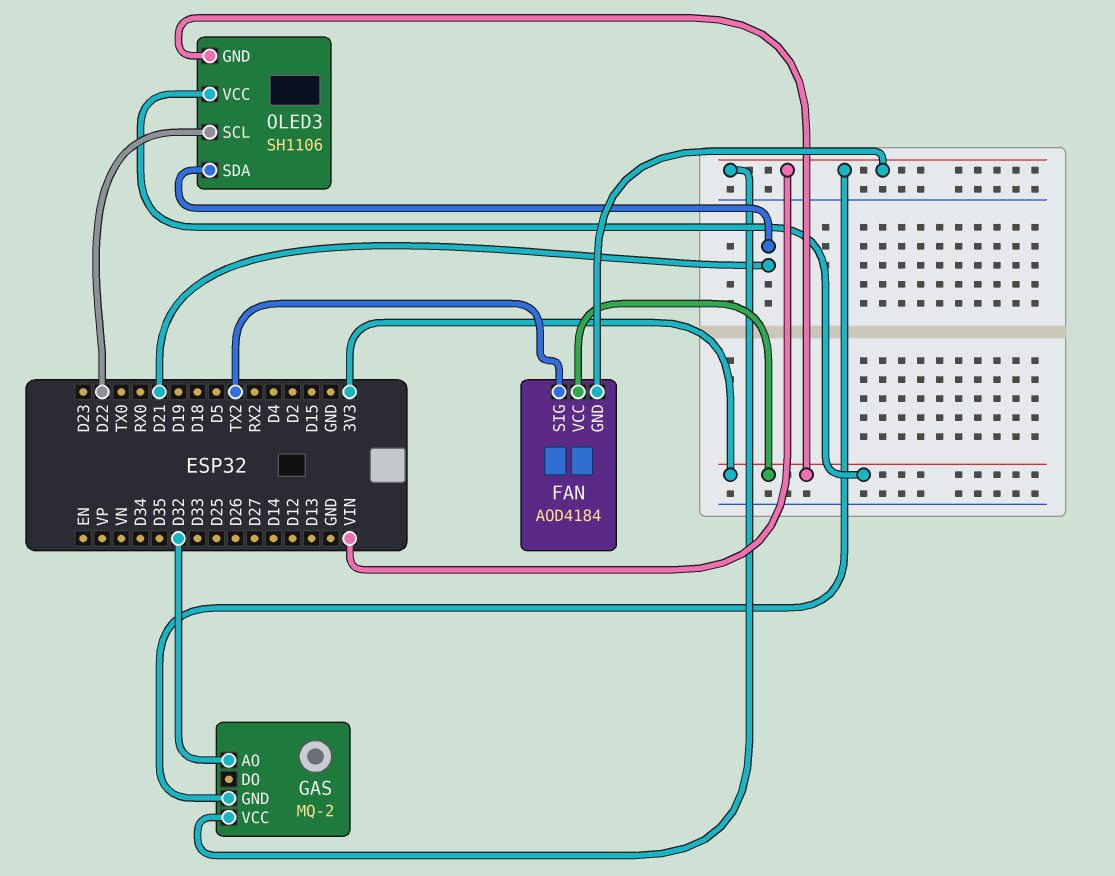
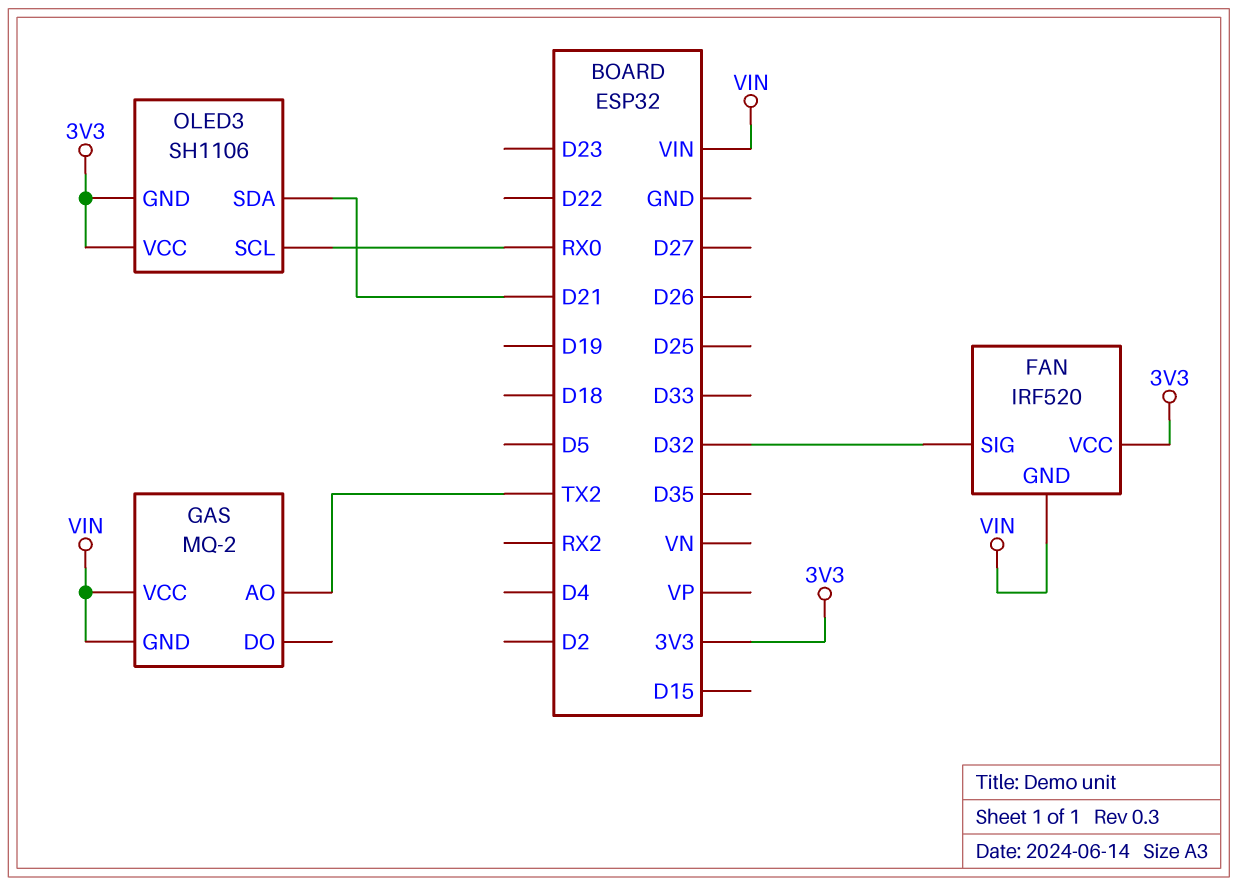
FAN: AOD4184 -> IRF520
FAN pin SIG: TX2 -> D32
GAS pin AO: D32 -> TX2
OLED3 pin SCL: D22 -> RX0

